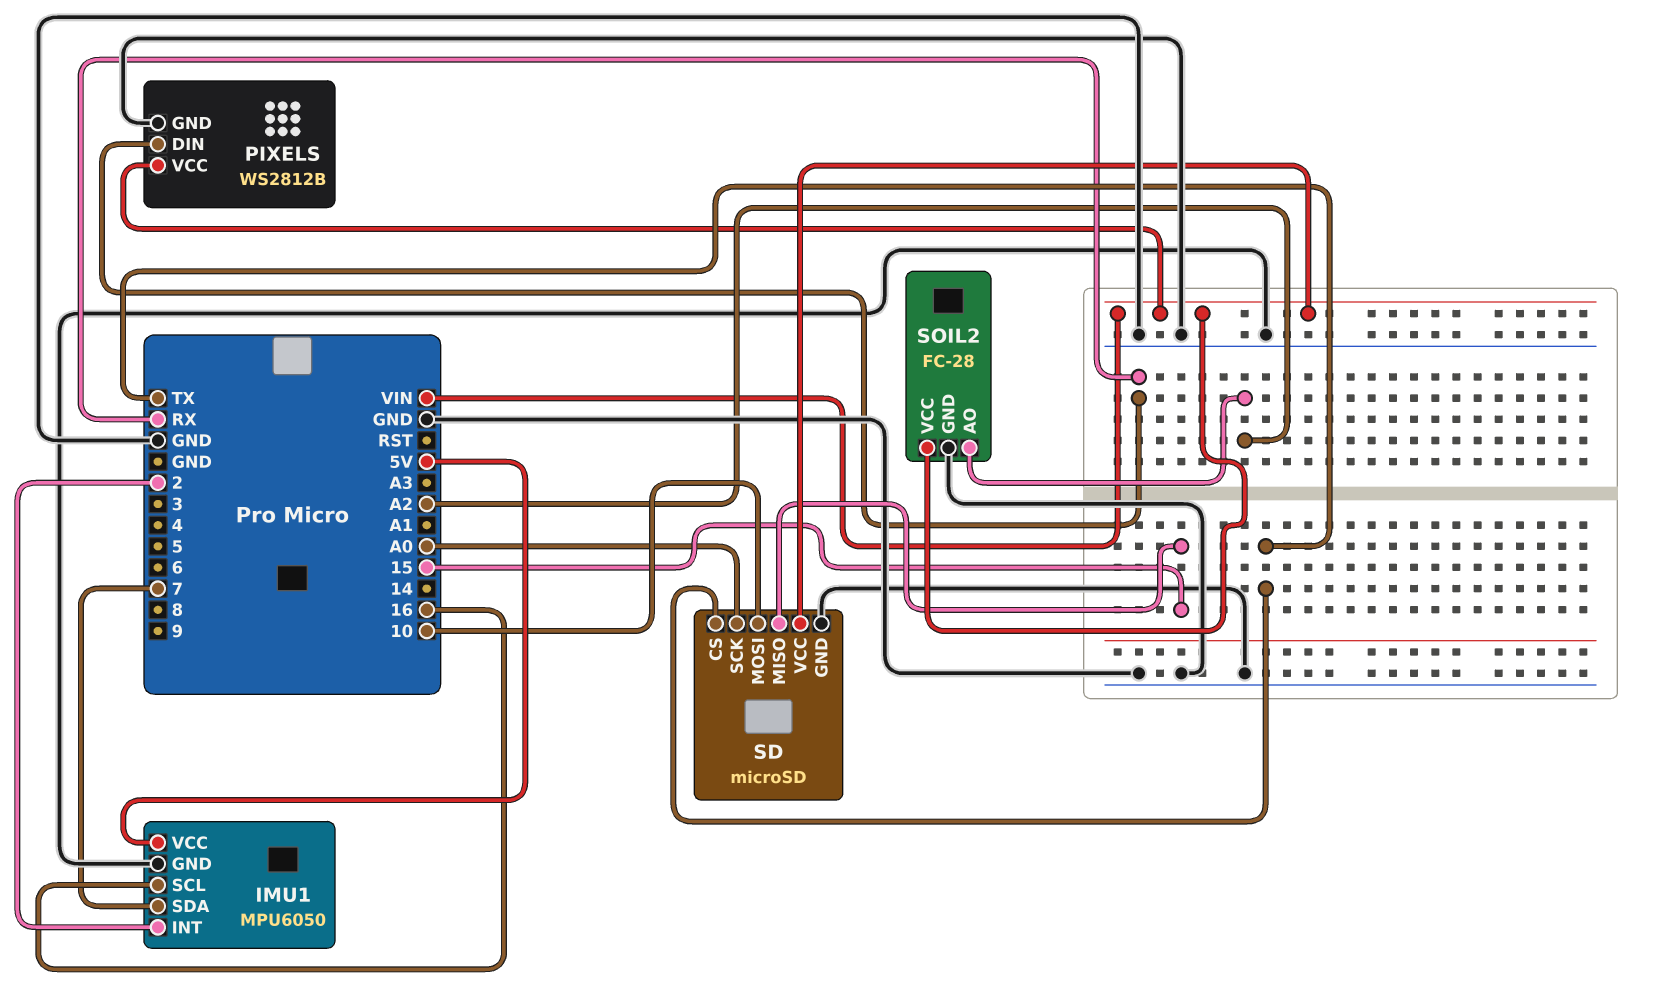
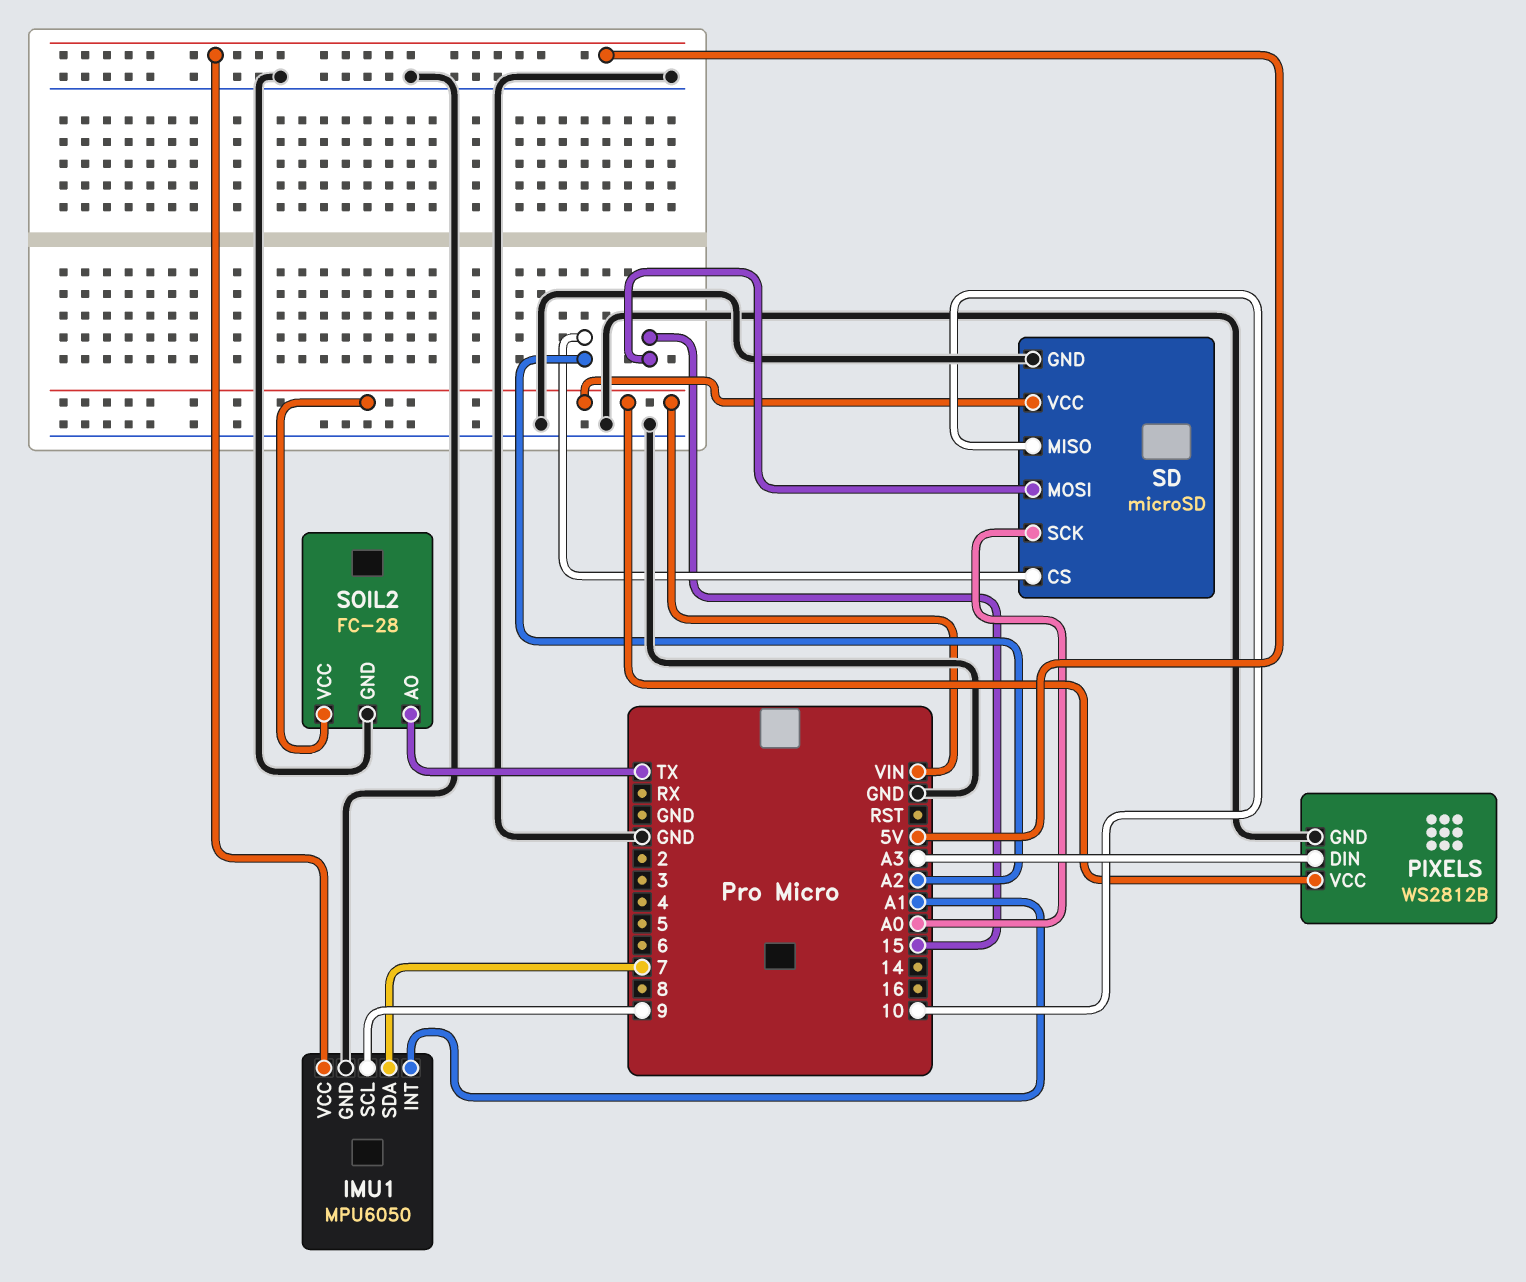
IMU1 pin INT: 2 -> A1
IMU1 pin SCL: 16 -> 9
PIXELS pin DIN: RX -> A3
SD pin CS: TX -> A2
SD pin MISO: 15 -> 10
SD pin MOSI: 10 -> 15
SOIL2 pin AO: A2 -> TX

